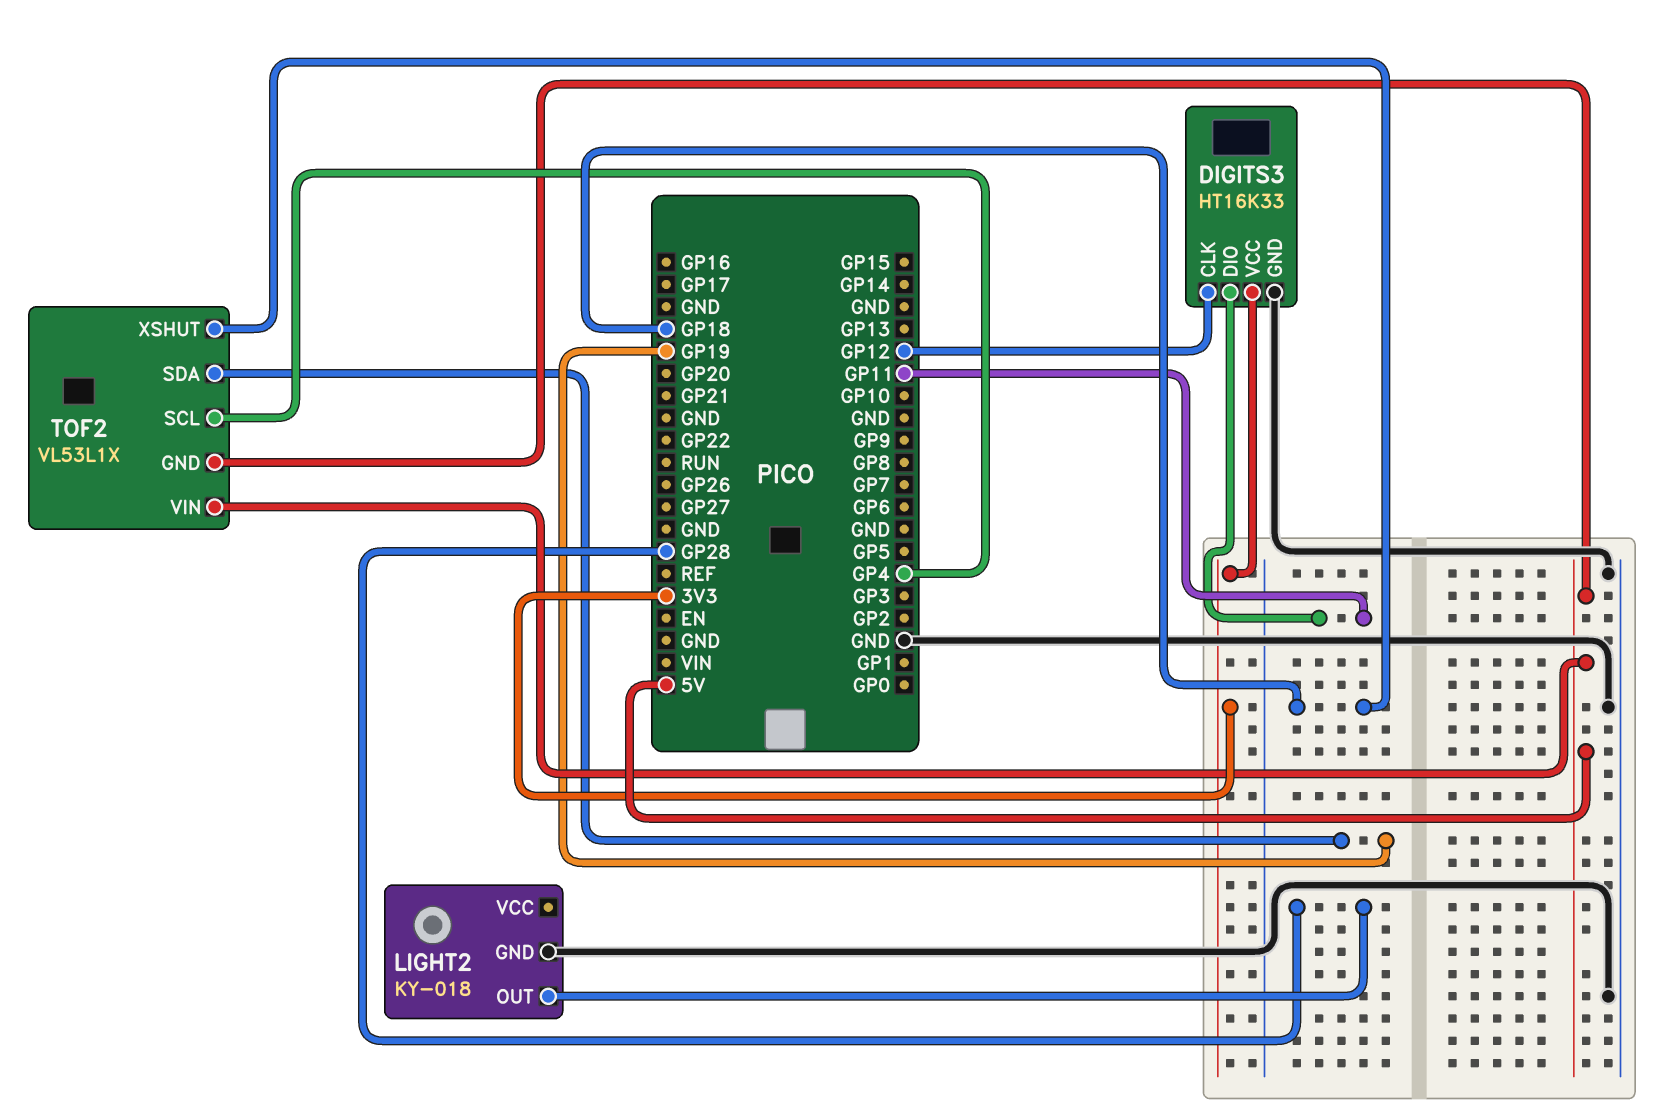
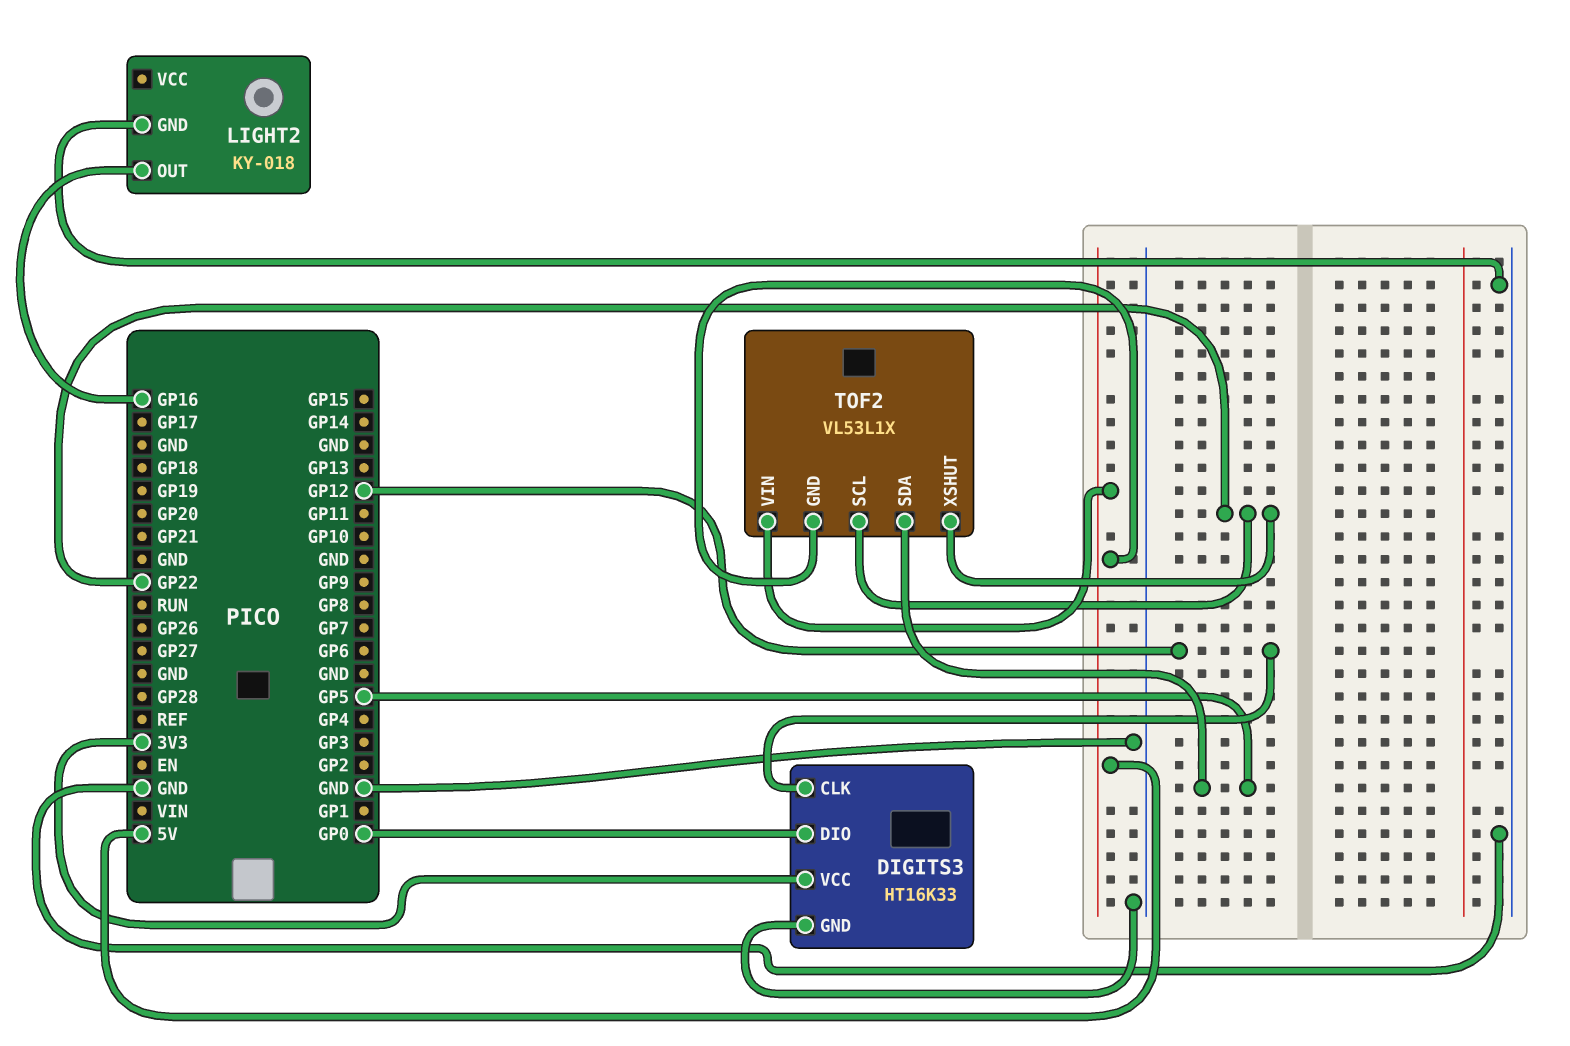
DIGITS3 pin DIO: GP11 -> GP0
LIGHT2 pin OUT: GP28 -> GP16
TOF2 pin SCL: GP4 -> GP22
TOF2 pin SDA: GP19 -> GP5
TOF2 pin XSHUT: GP18 -> GP22

